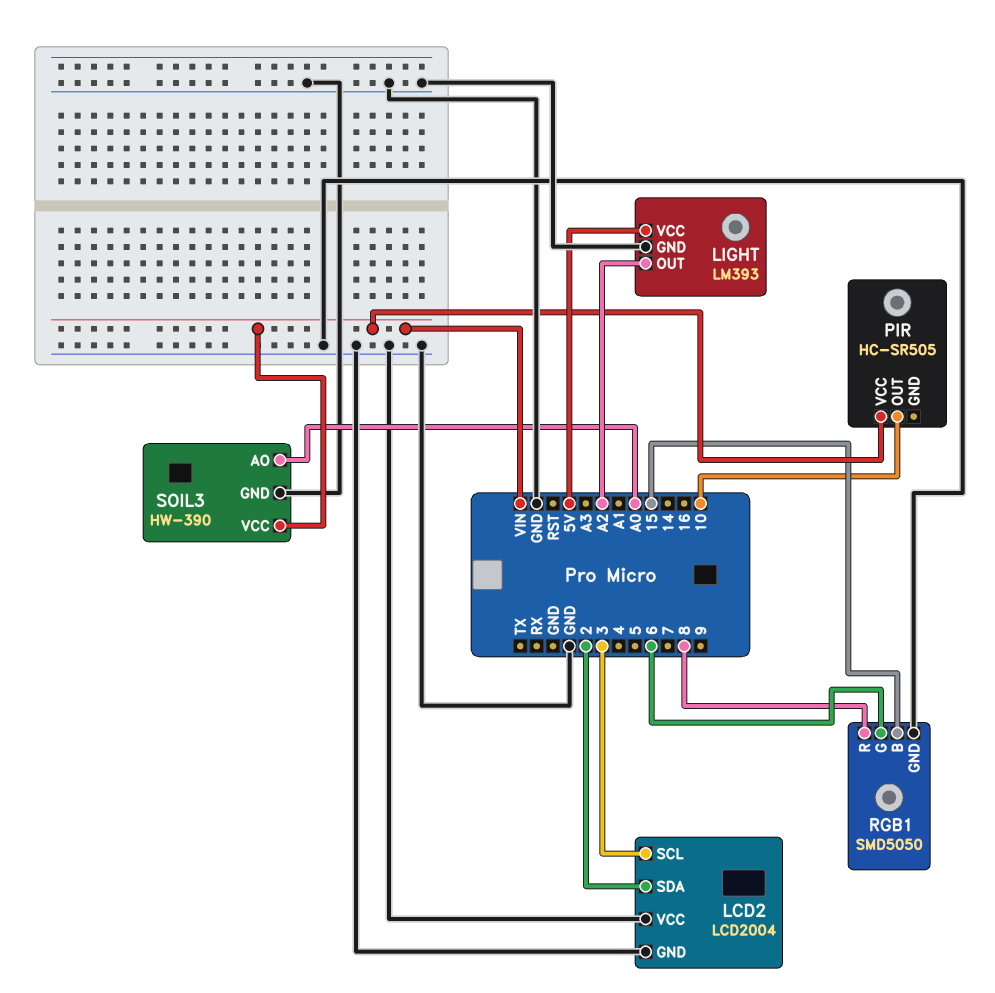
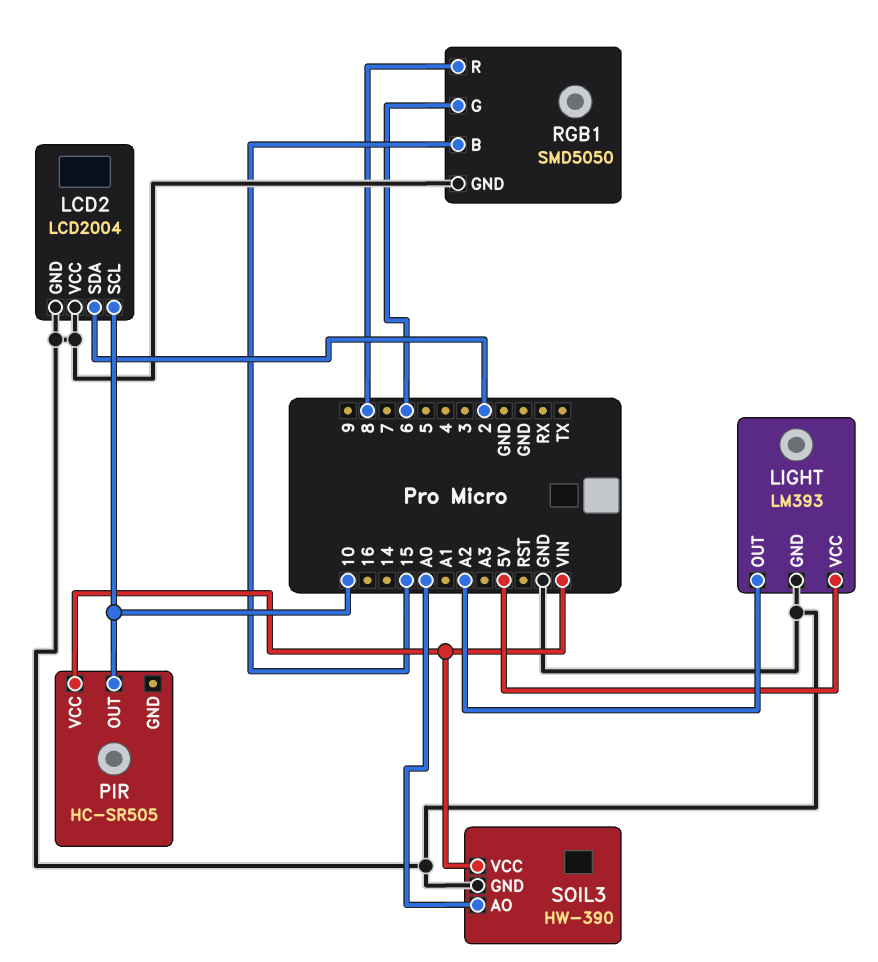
LCD2 pin SCL: 3 -> 10

